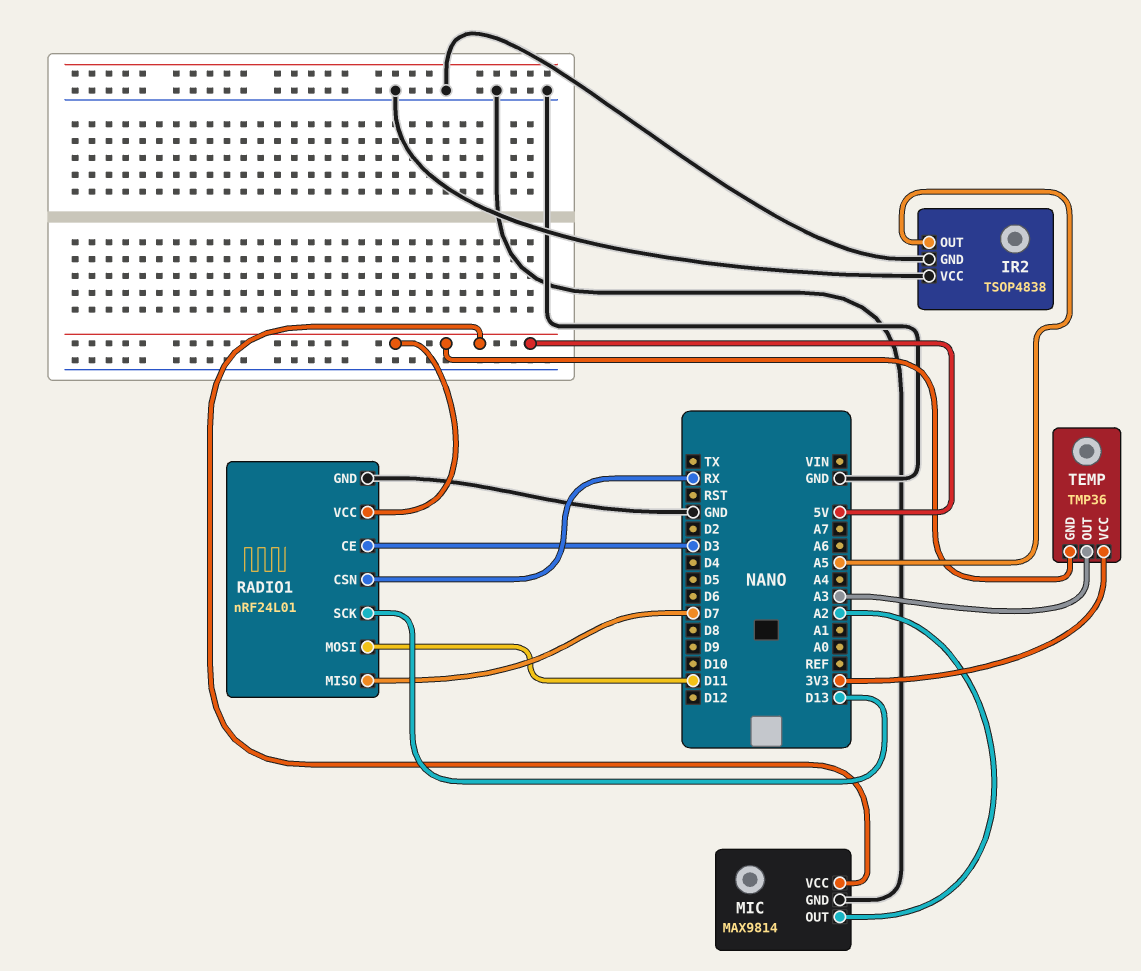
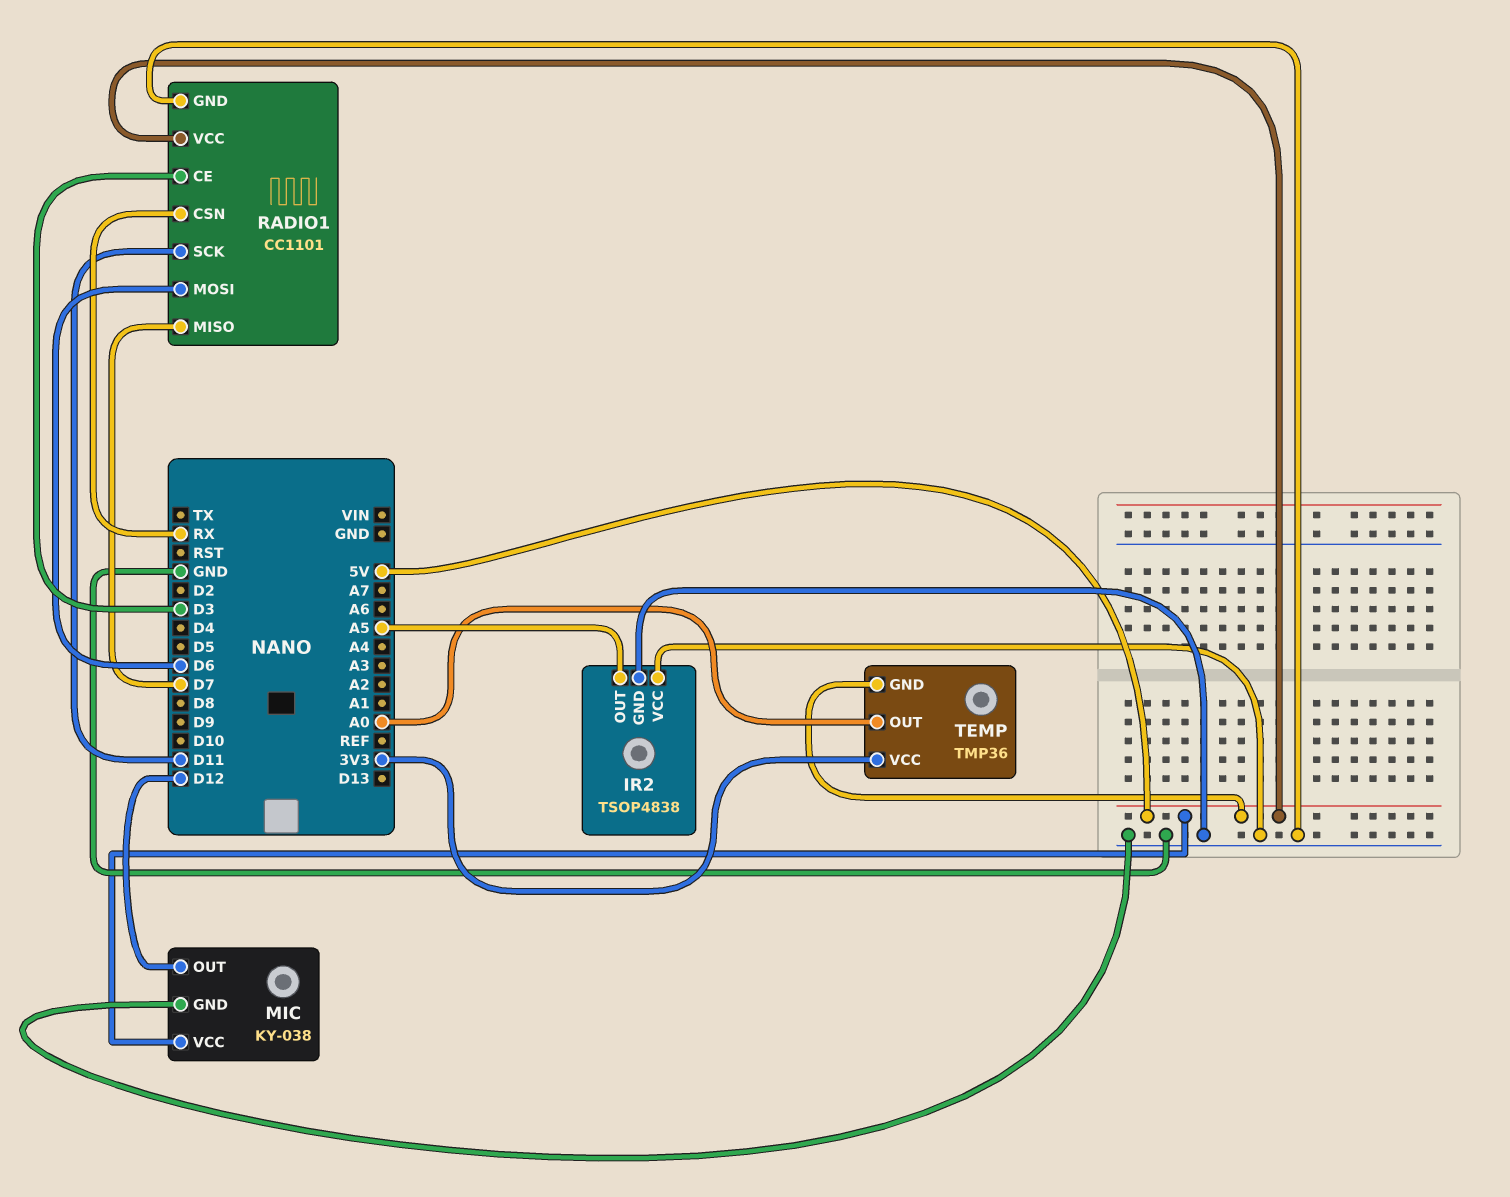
MIC: MAX9814 -> KY-038
MIC pin OUT: A2 -> D12
RADIO1: nRF24L01 -> CC1101
RADIO1 pin MOSI: D11 -> D6
RADIO1 pin SCK: D13 -> D11
TEMP pin OUT: A3 -> A0

